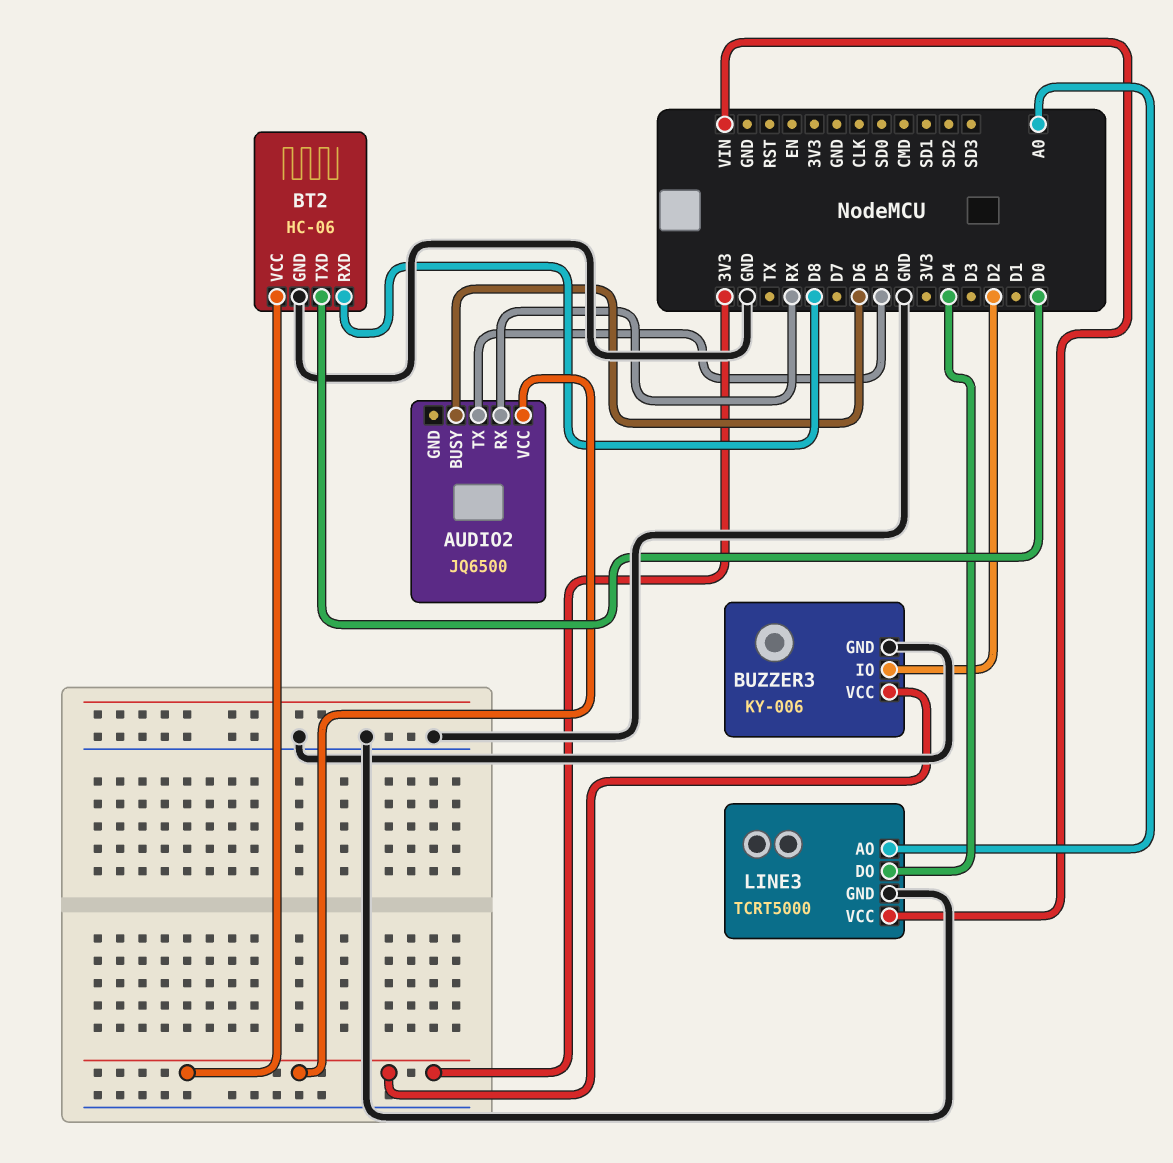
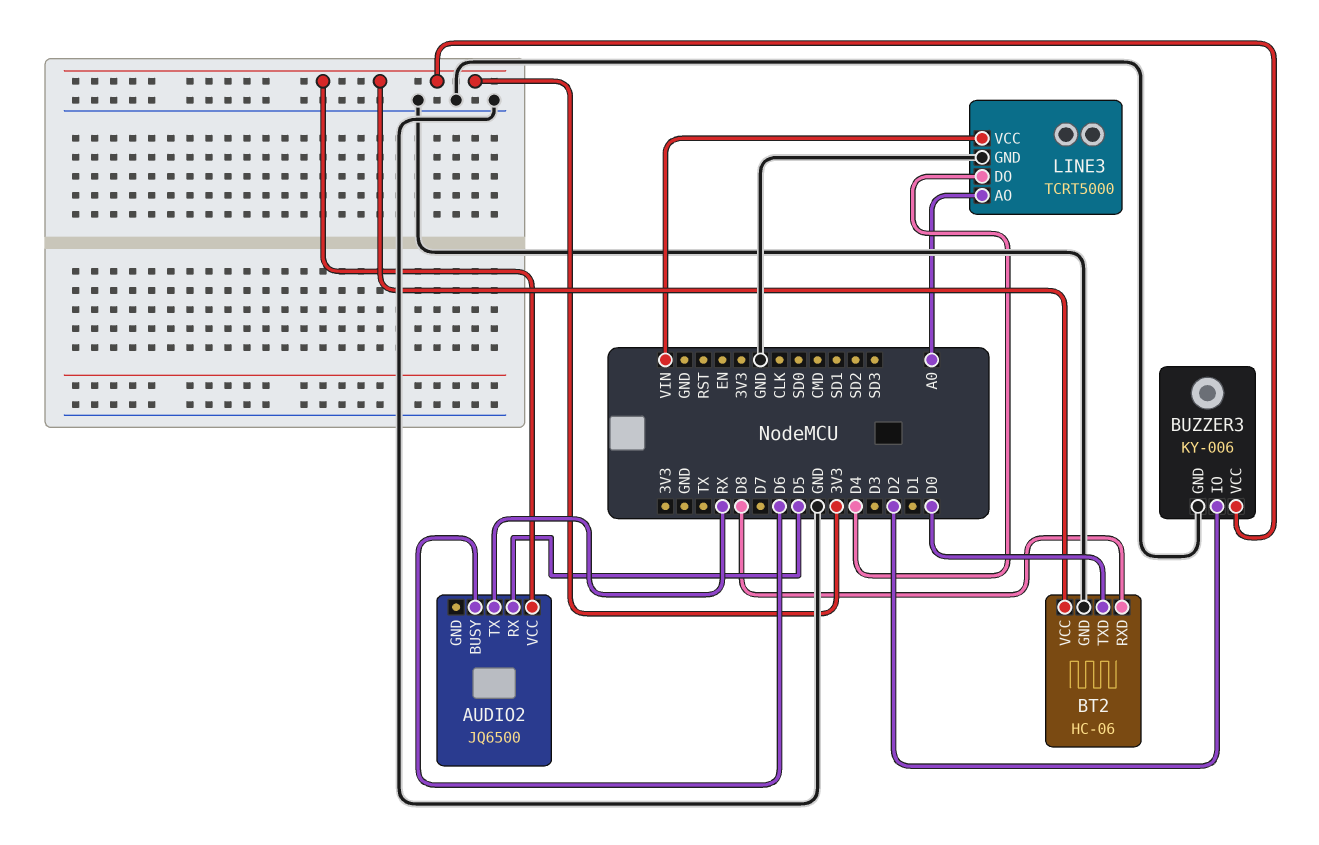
AUDIO2 pin RX: RX -> D5
AUDIO2 pin TX: D5 -> RX

